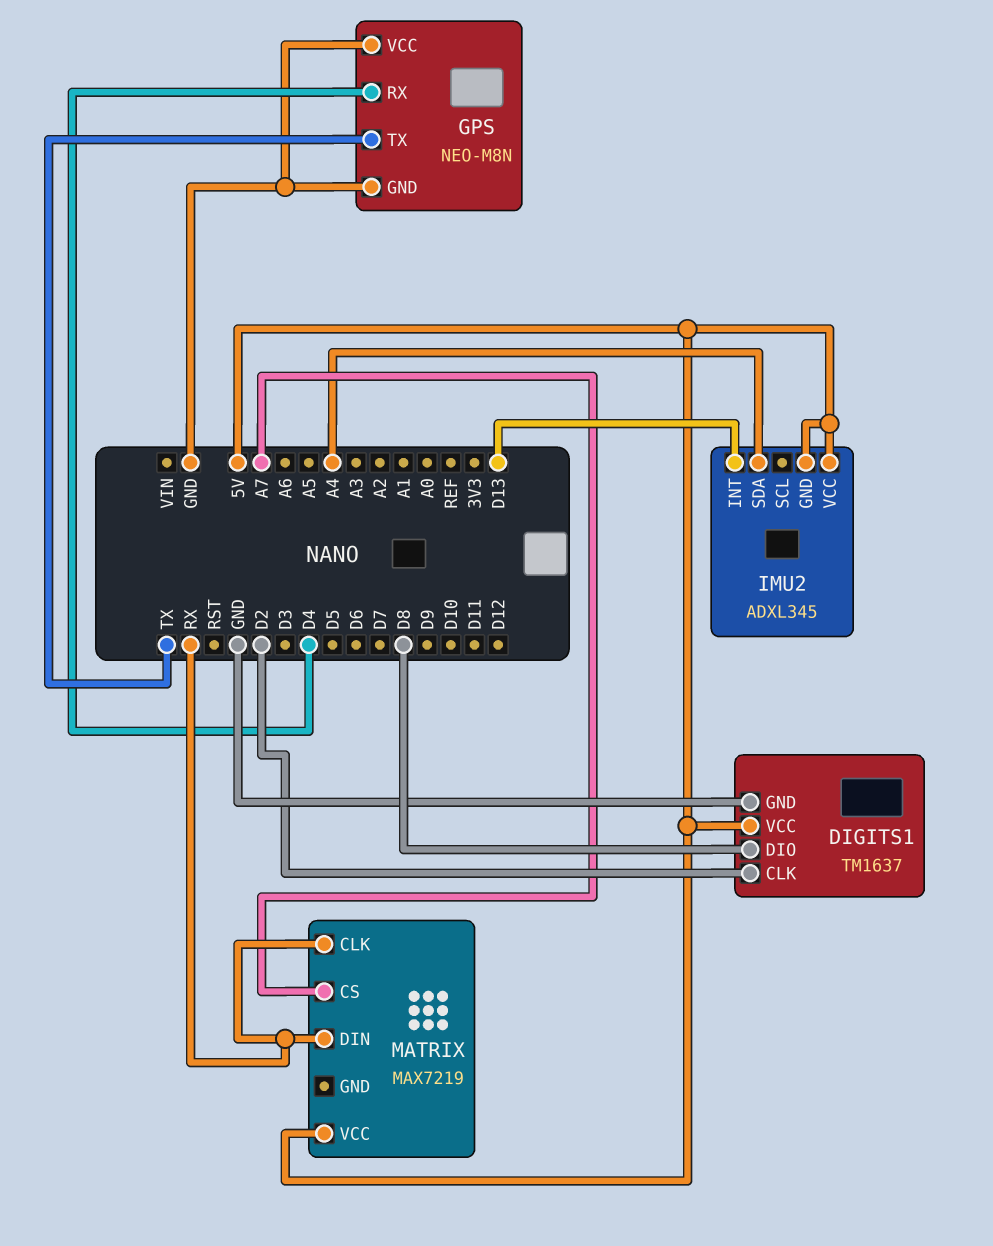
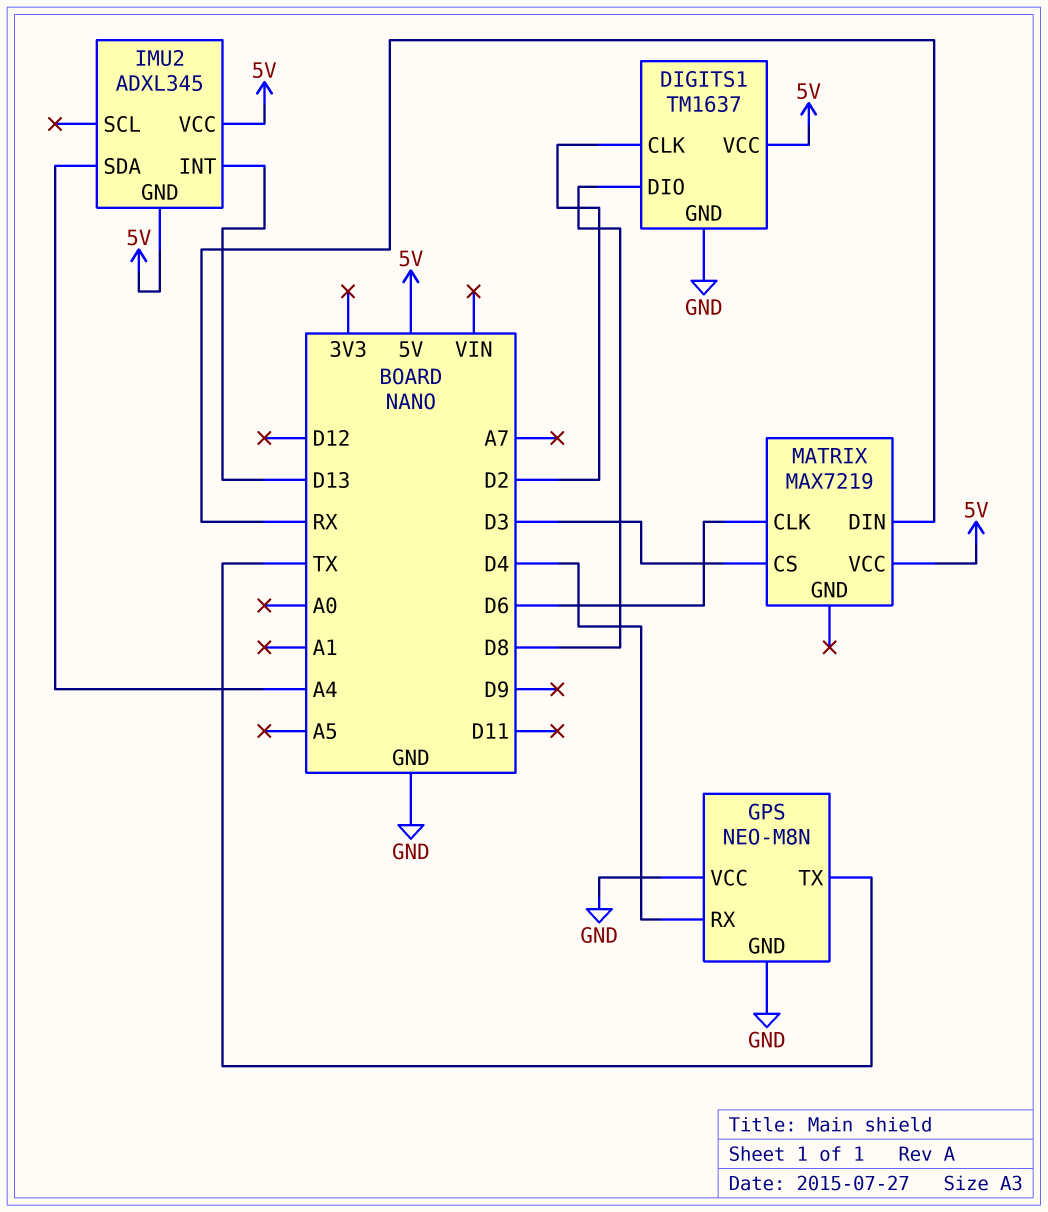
MATRIX pin CLK: RX -> D6
MATRIX pin CS: A7 -> D3

